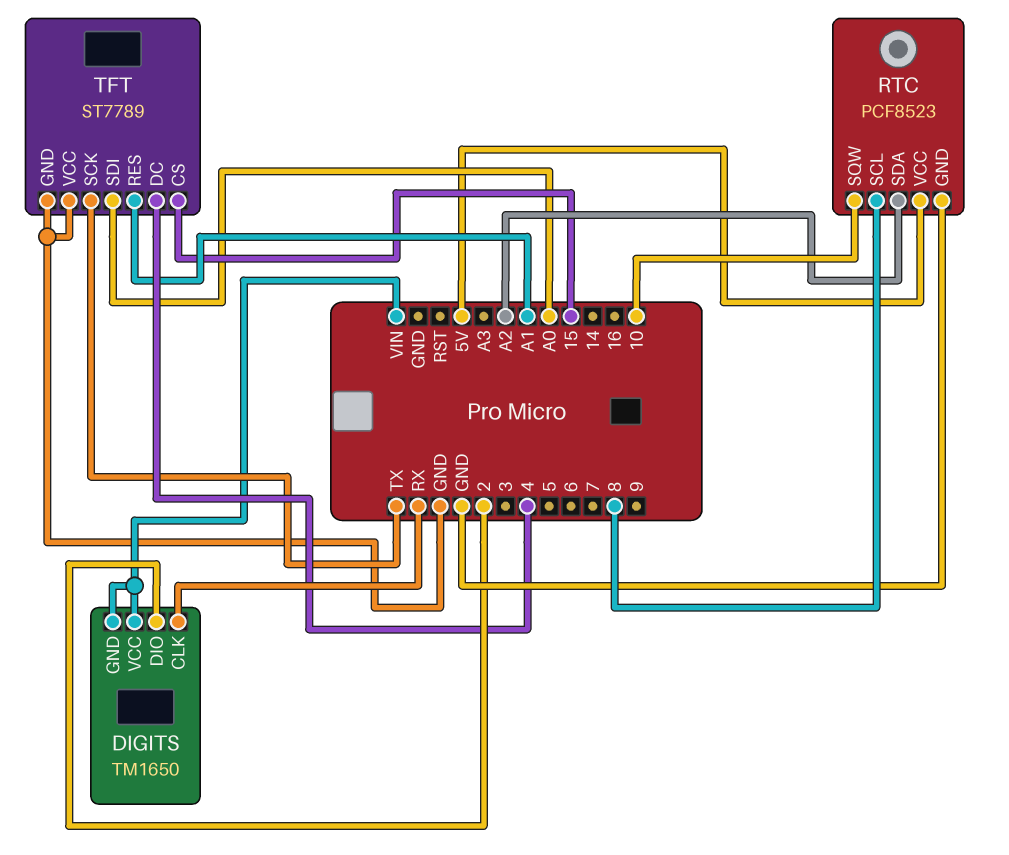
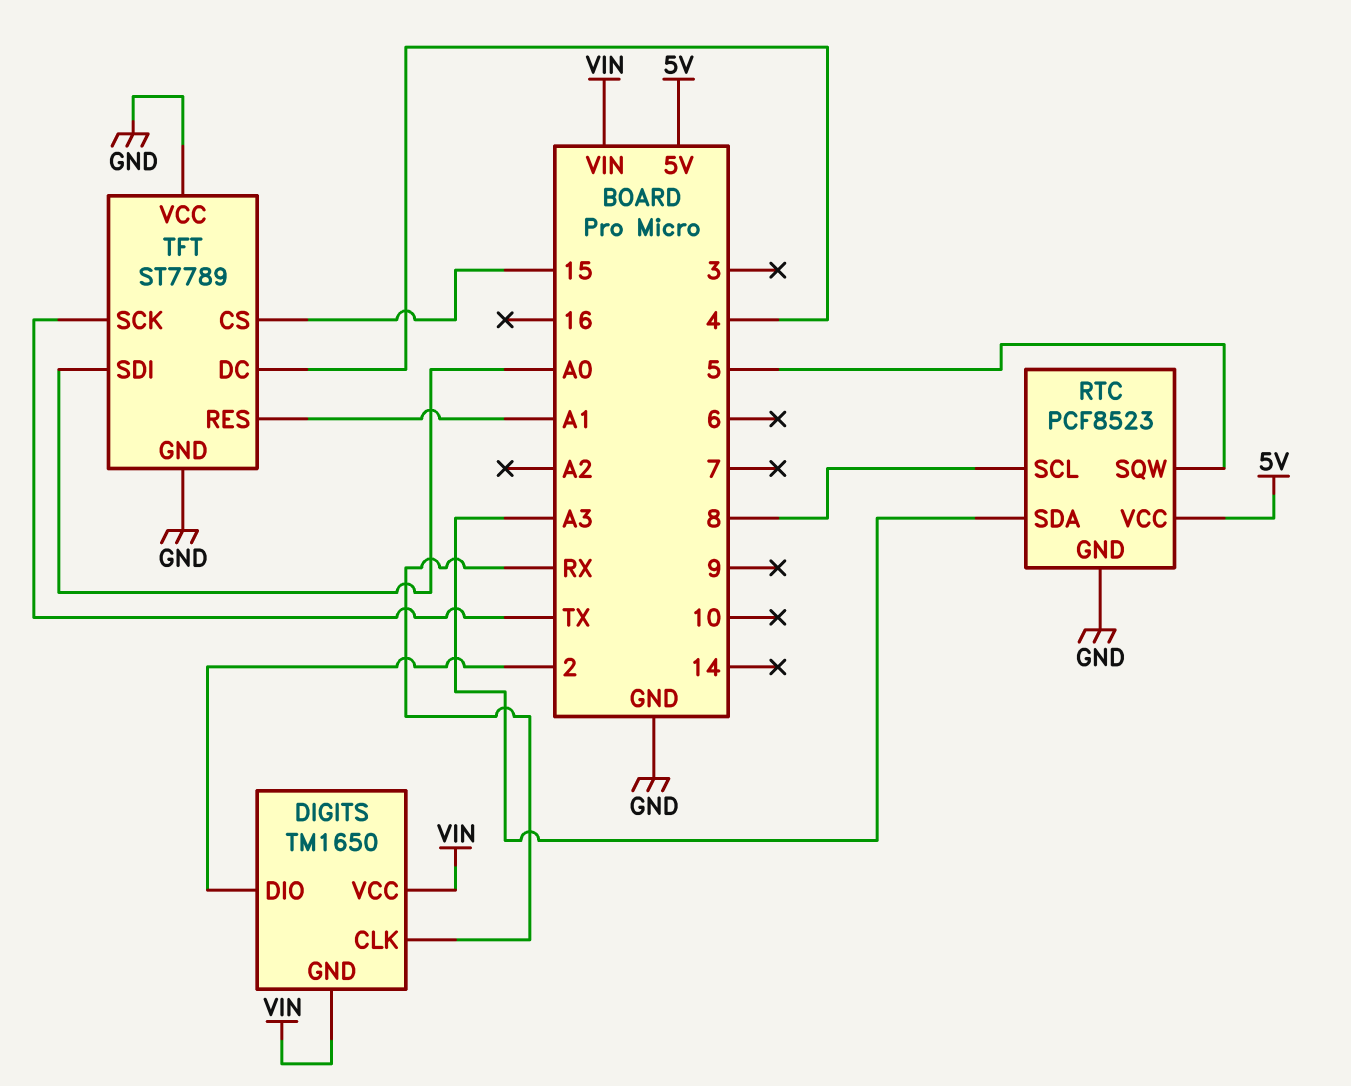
RTC pin SDA: A2 -> A3
RTC pin SQW: 10 -> 5

